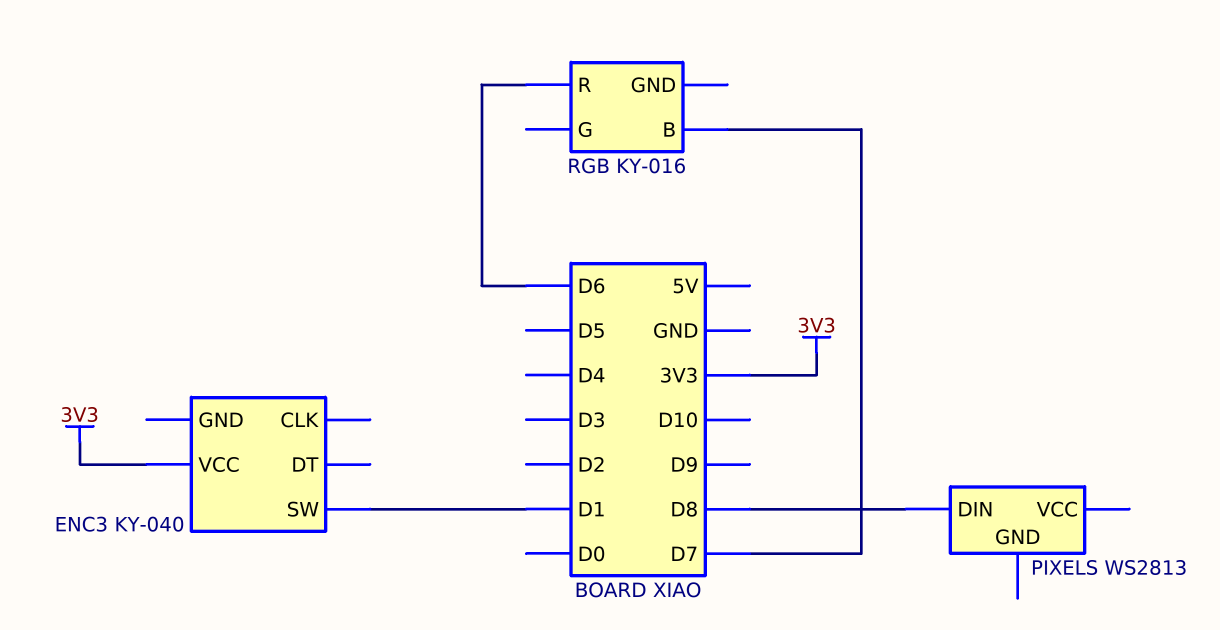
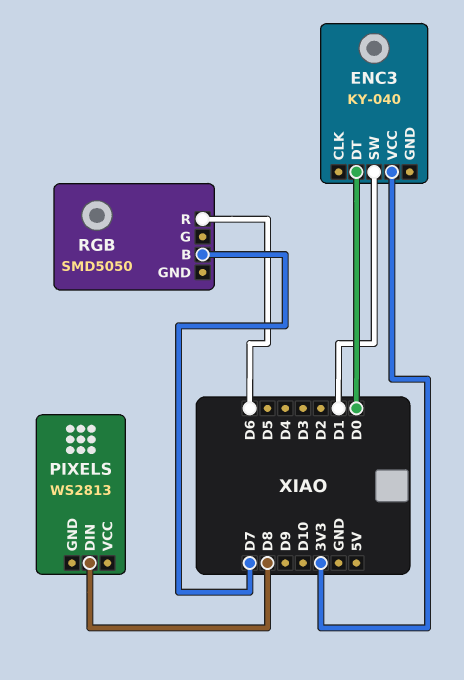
ENC3 pin DT: none -> D0
RGB: KY-016 -> SMD5050

